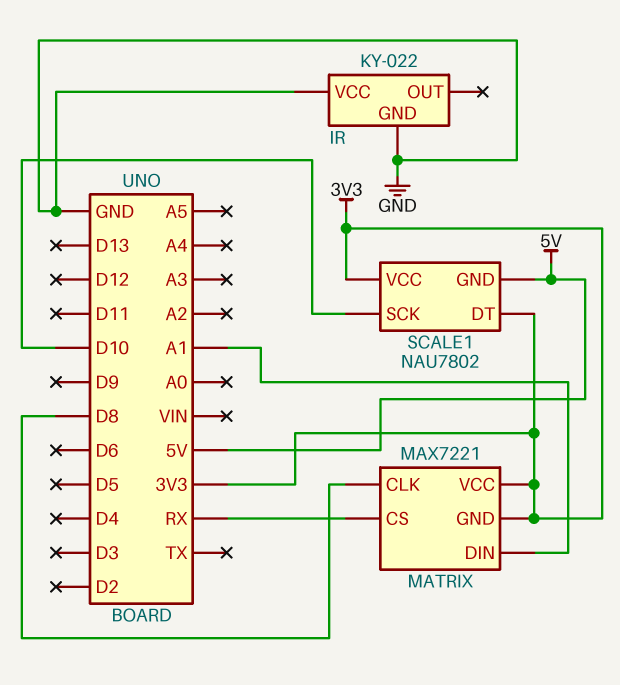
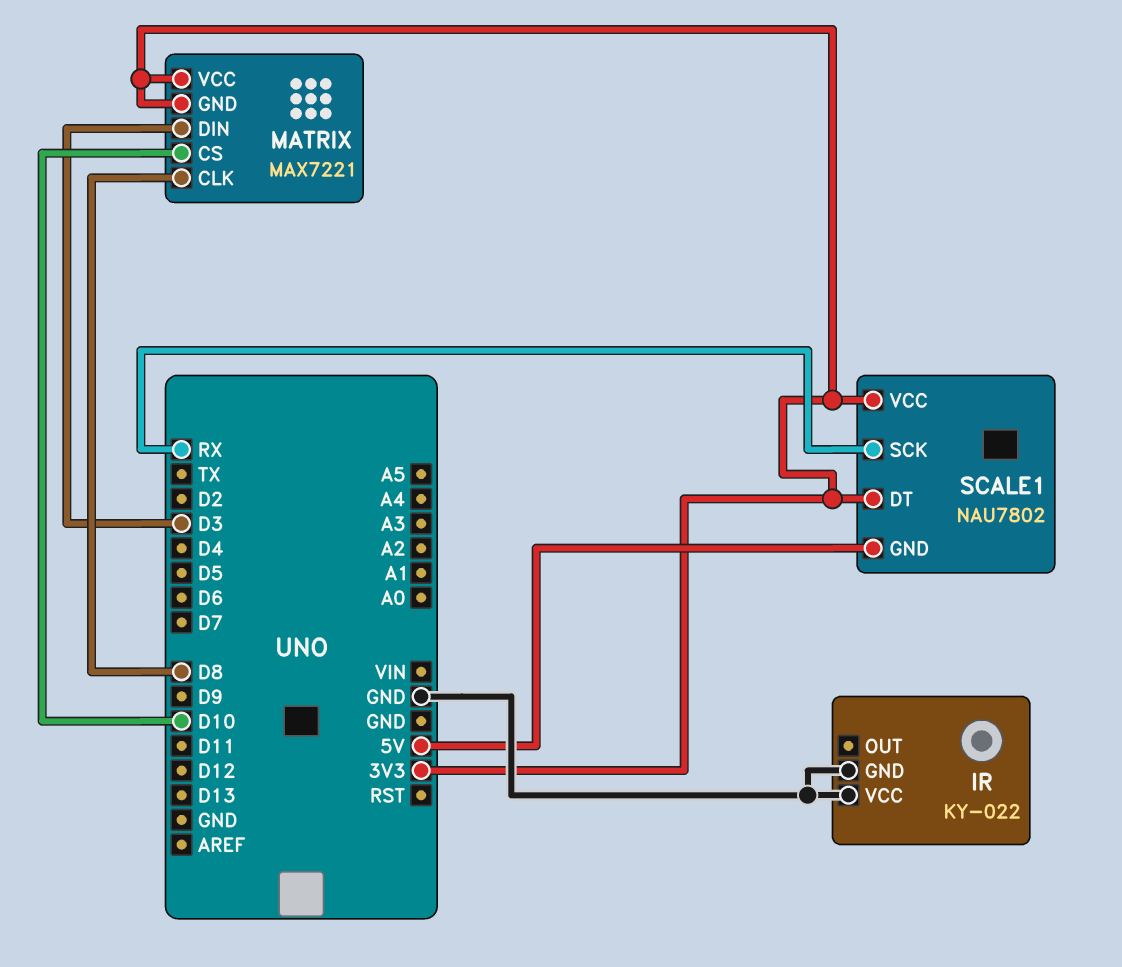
MATRIX pin CS: RX -> D10
MATRIX pin DIN: A1 -> D3
SCALE1 pin SCK: D10 -> RX

